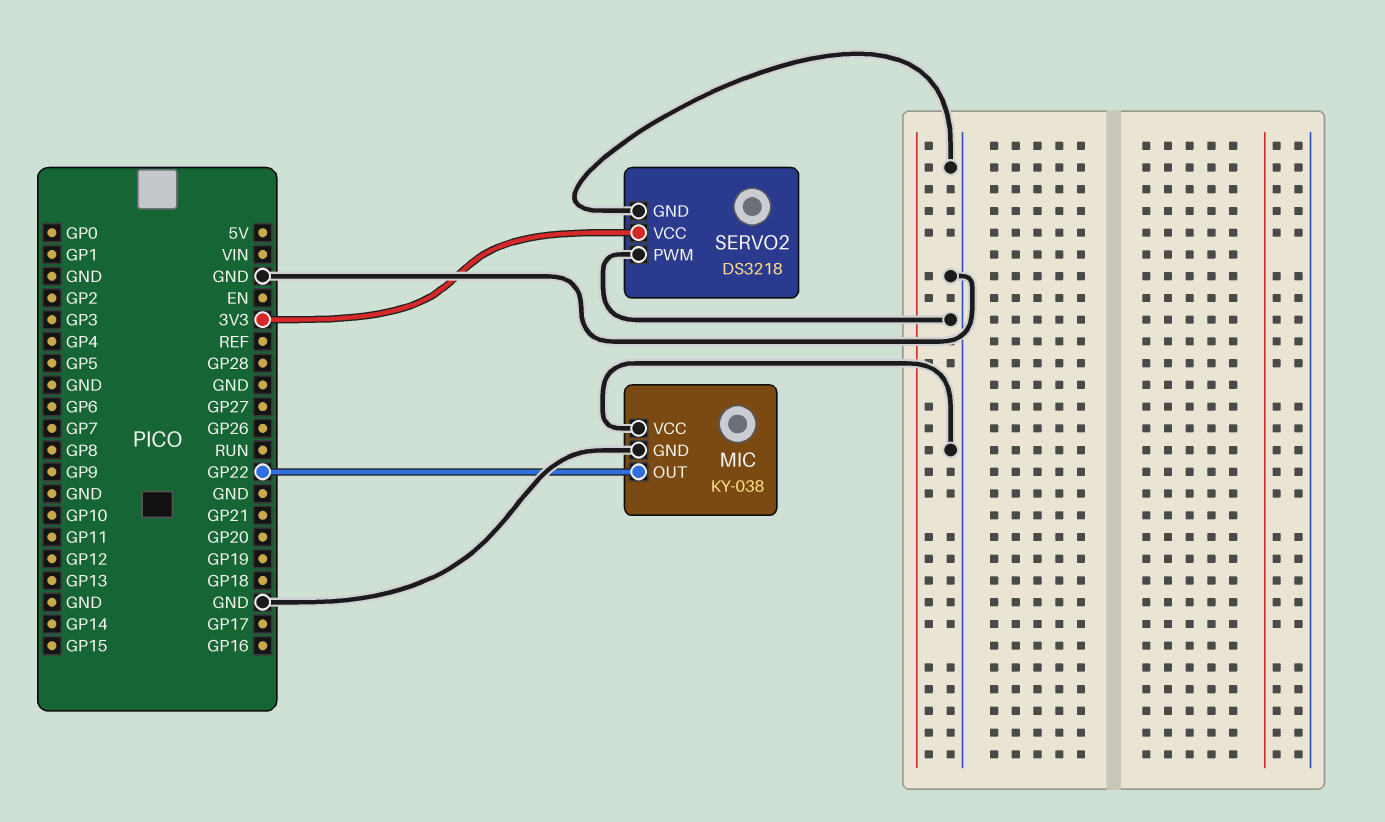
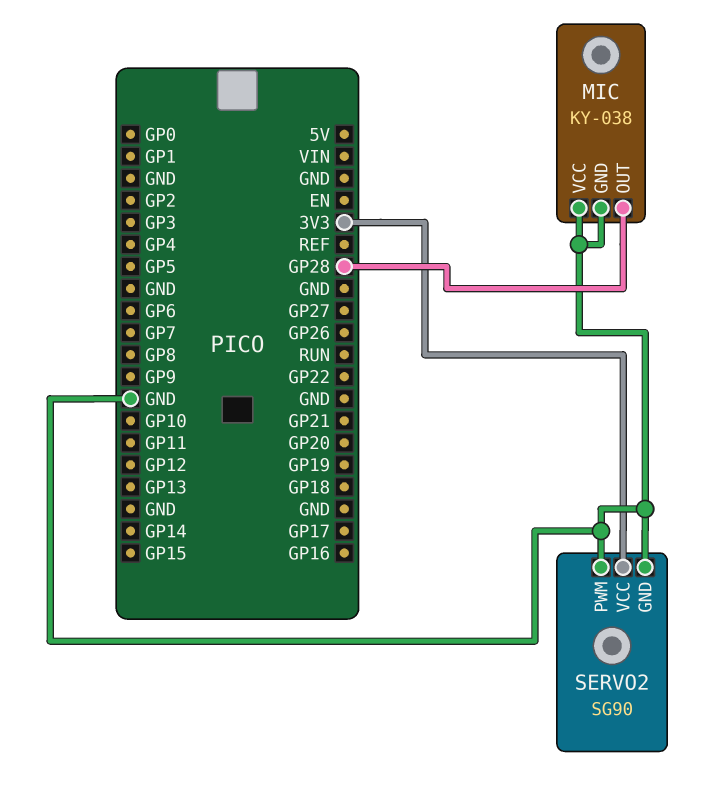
MIC pin OUT: GP22 -> GP28
SERVO2: DS3218 -> SG90

